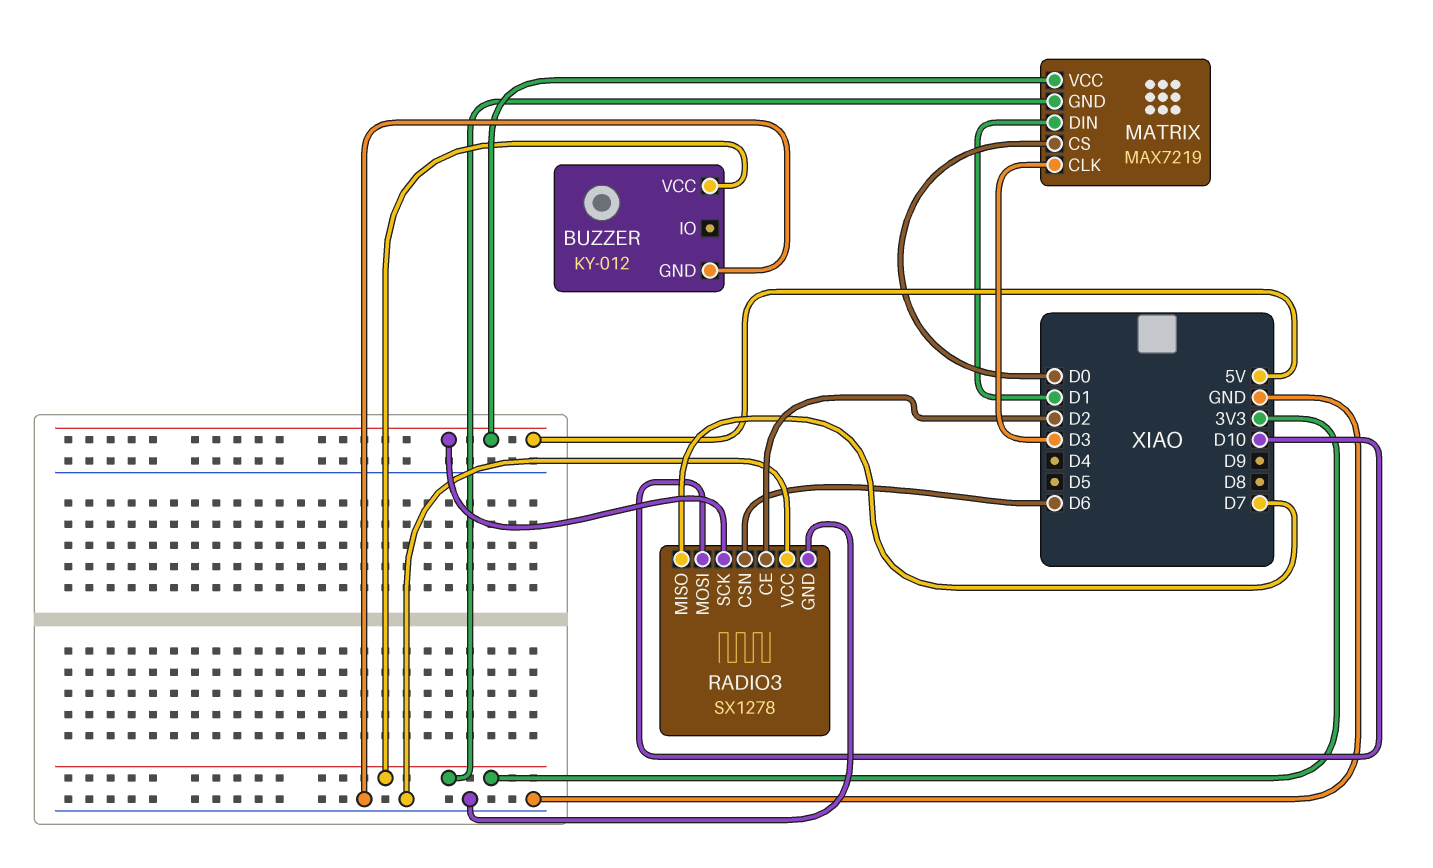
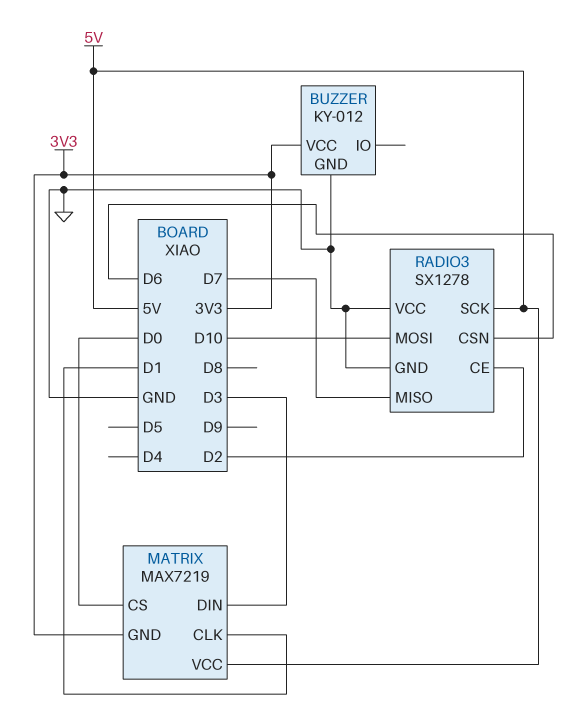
MATRIX pin CLK: D3 -> D1
MATRIX pin DIN: D1 -> D3

